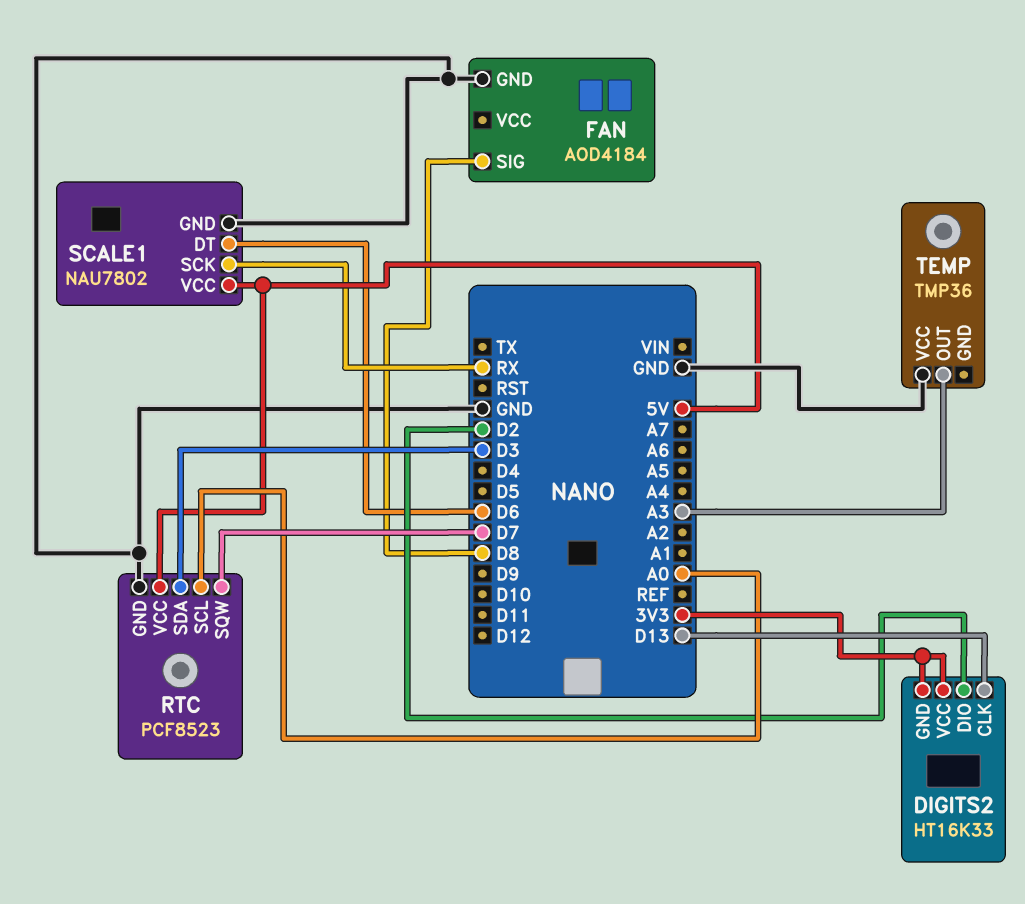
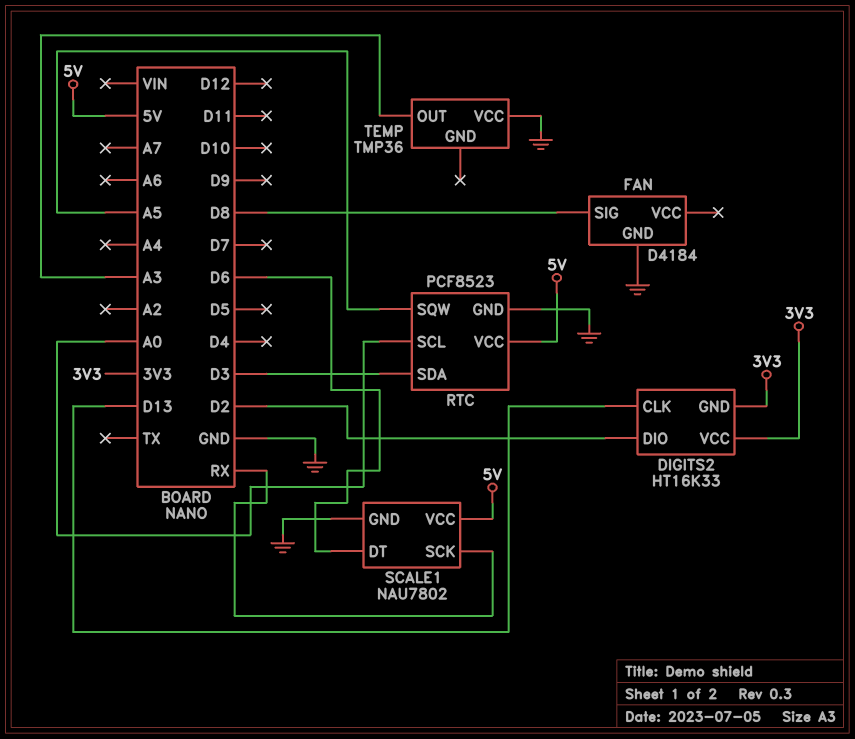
FAN: AOD4184 -> D4184
RTC pin SQW: D7 -> A5

